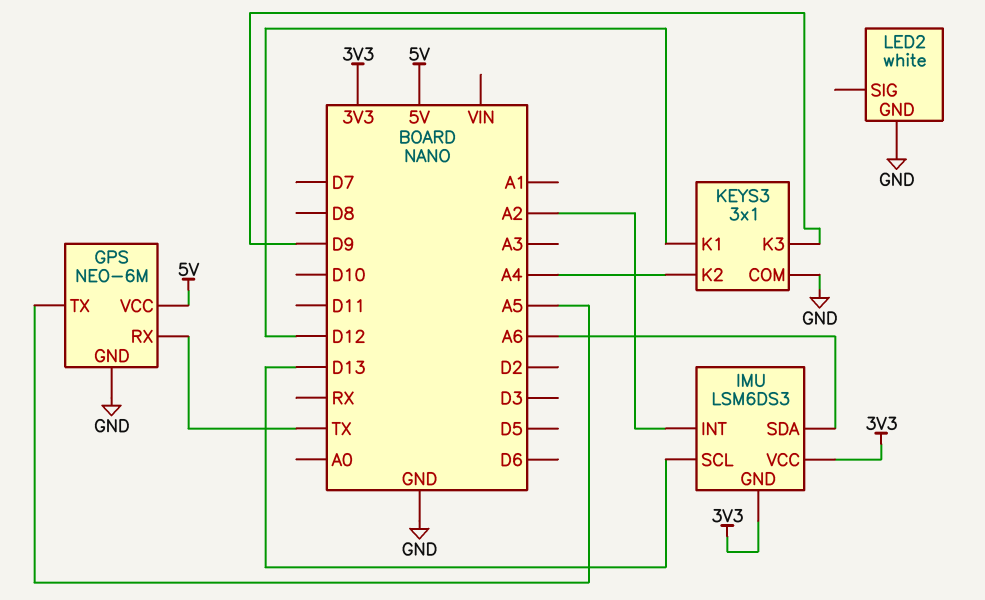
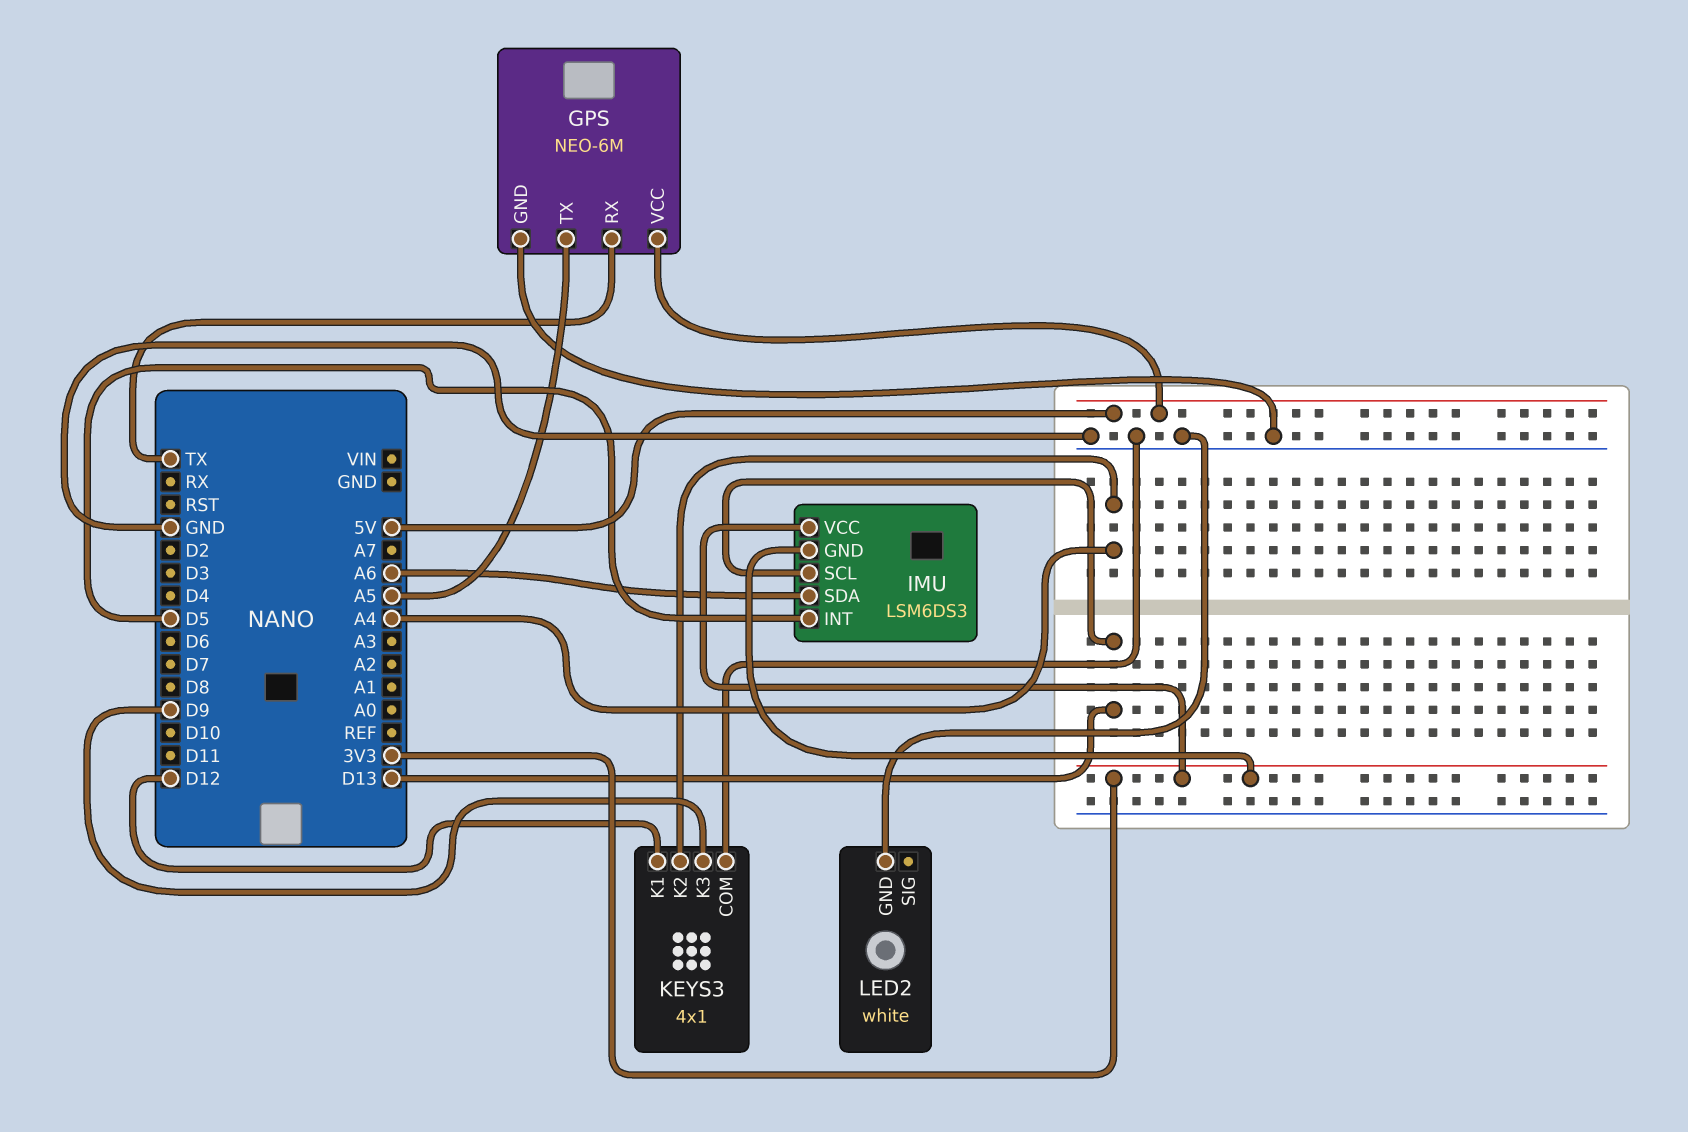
IMU pin INT: A2 -> D5
KEYS3: 3x1 -> 4x1

